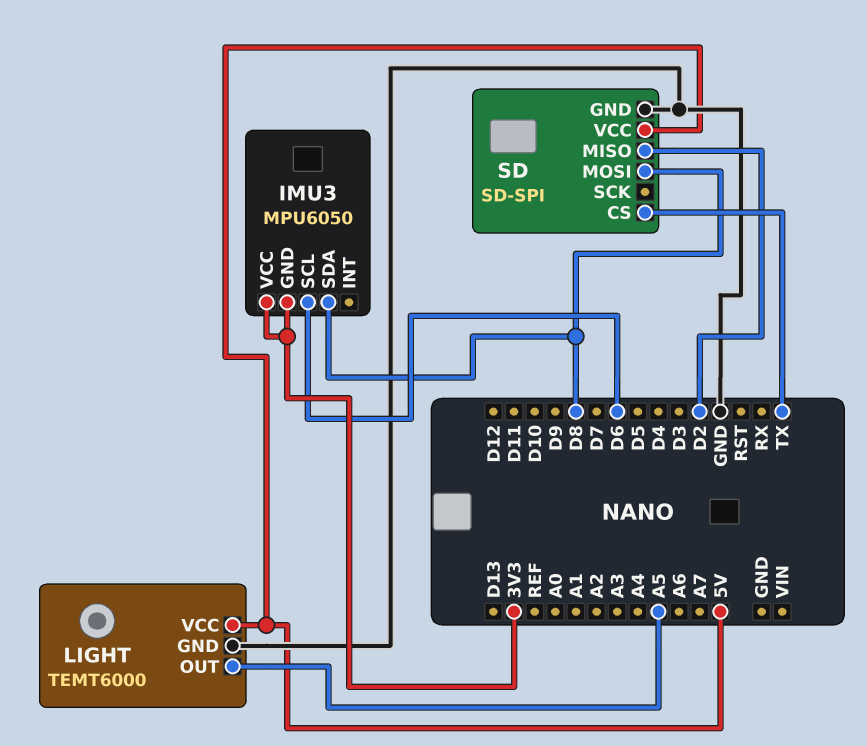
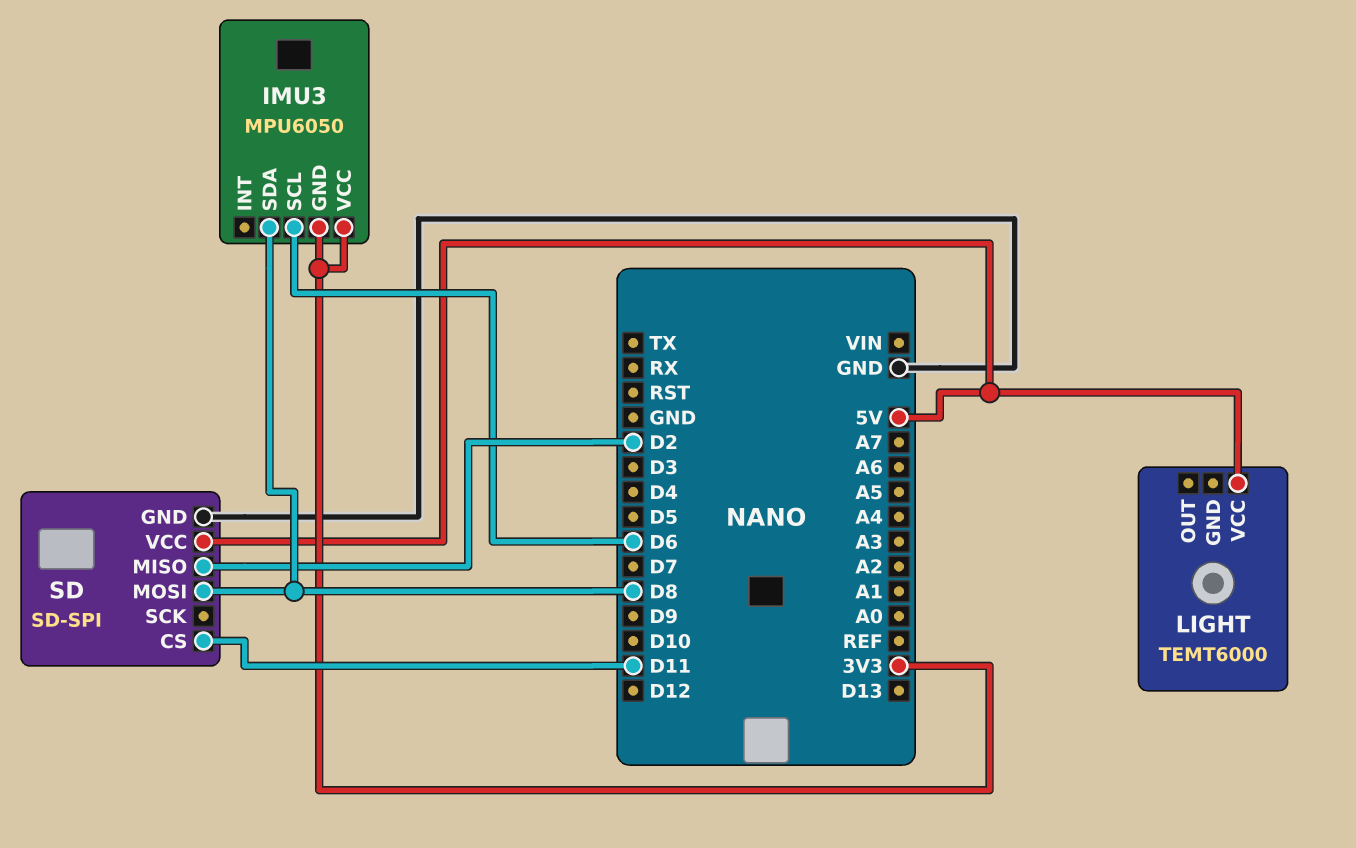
LIGHT pin GND: GND -> none
LIGHT pin OUT: A5 -> none
SD pin CS: TX -> D11

